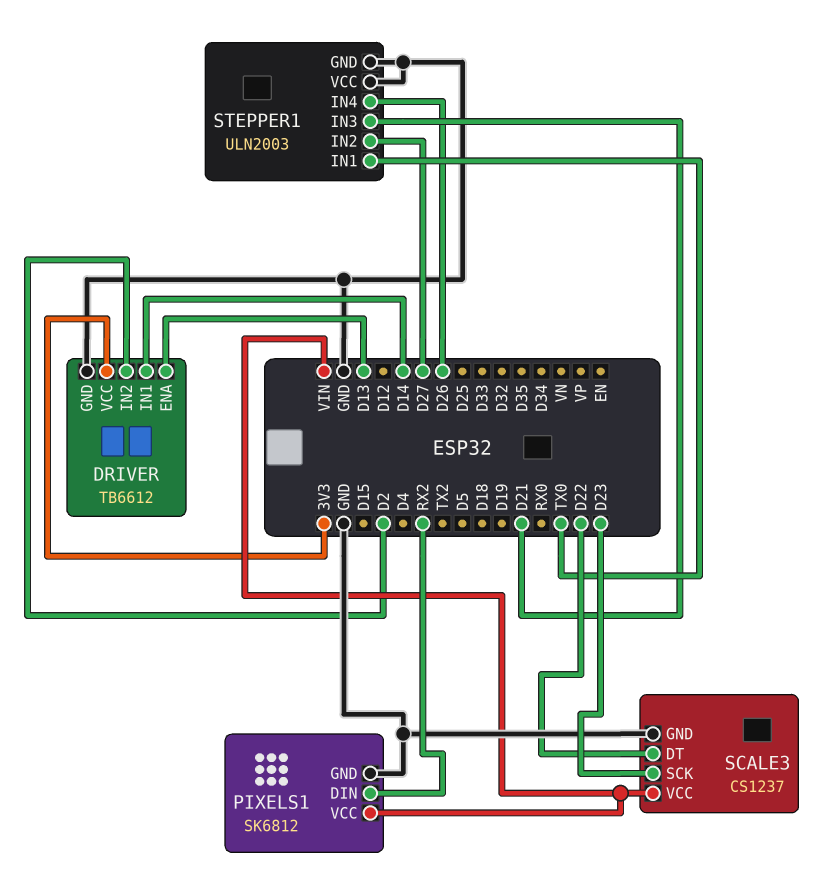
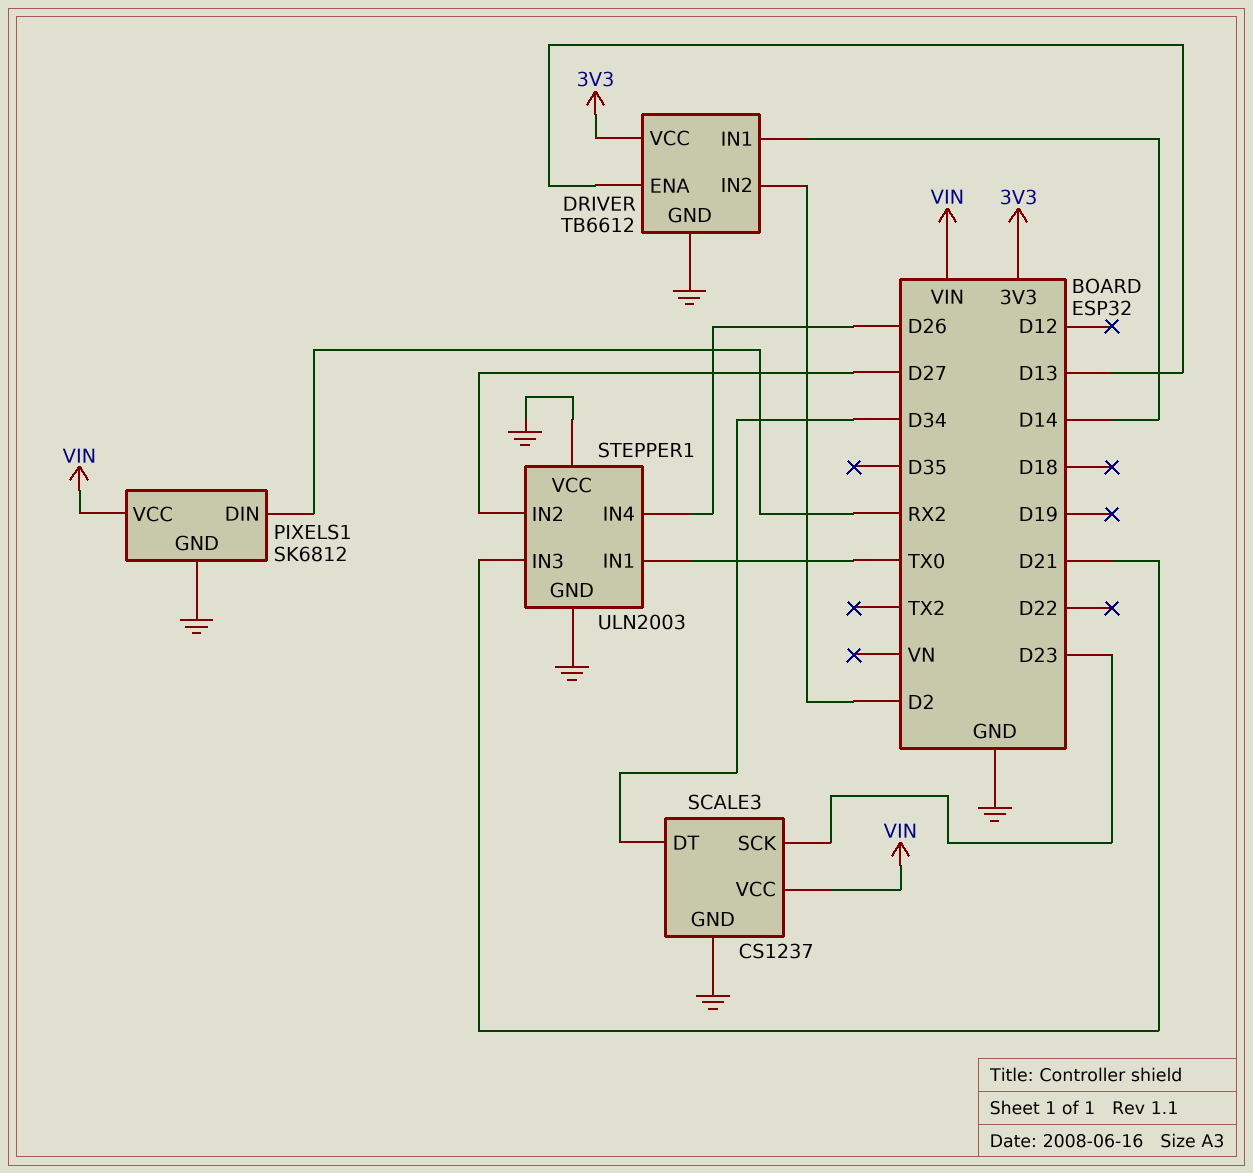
SCALE3 pin DT: D22 -> D34

